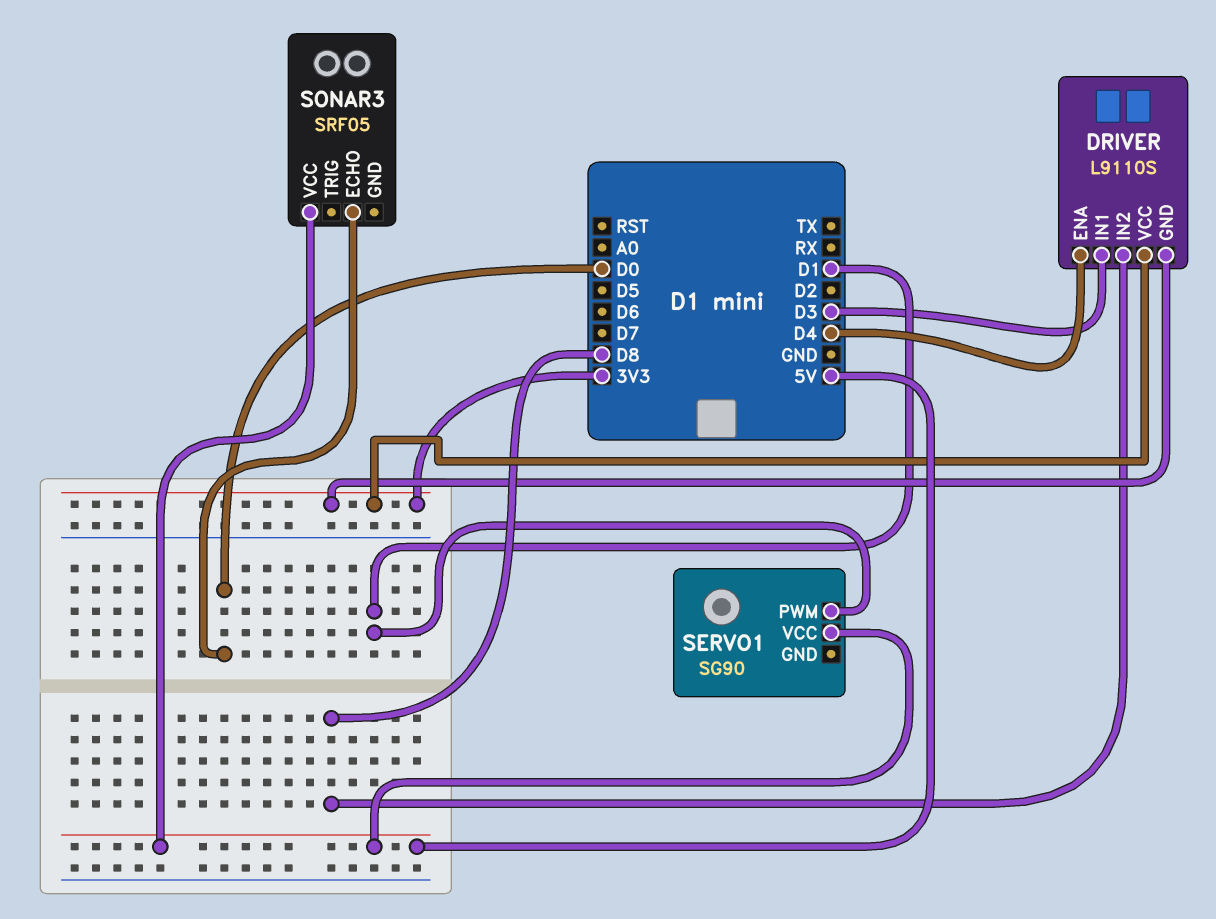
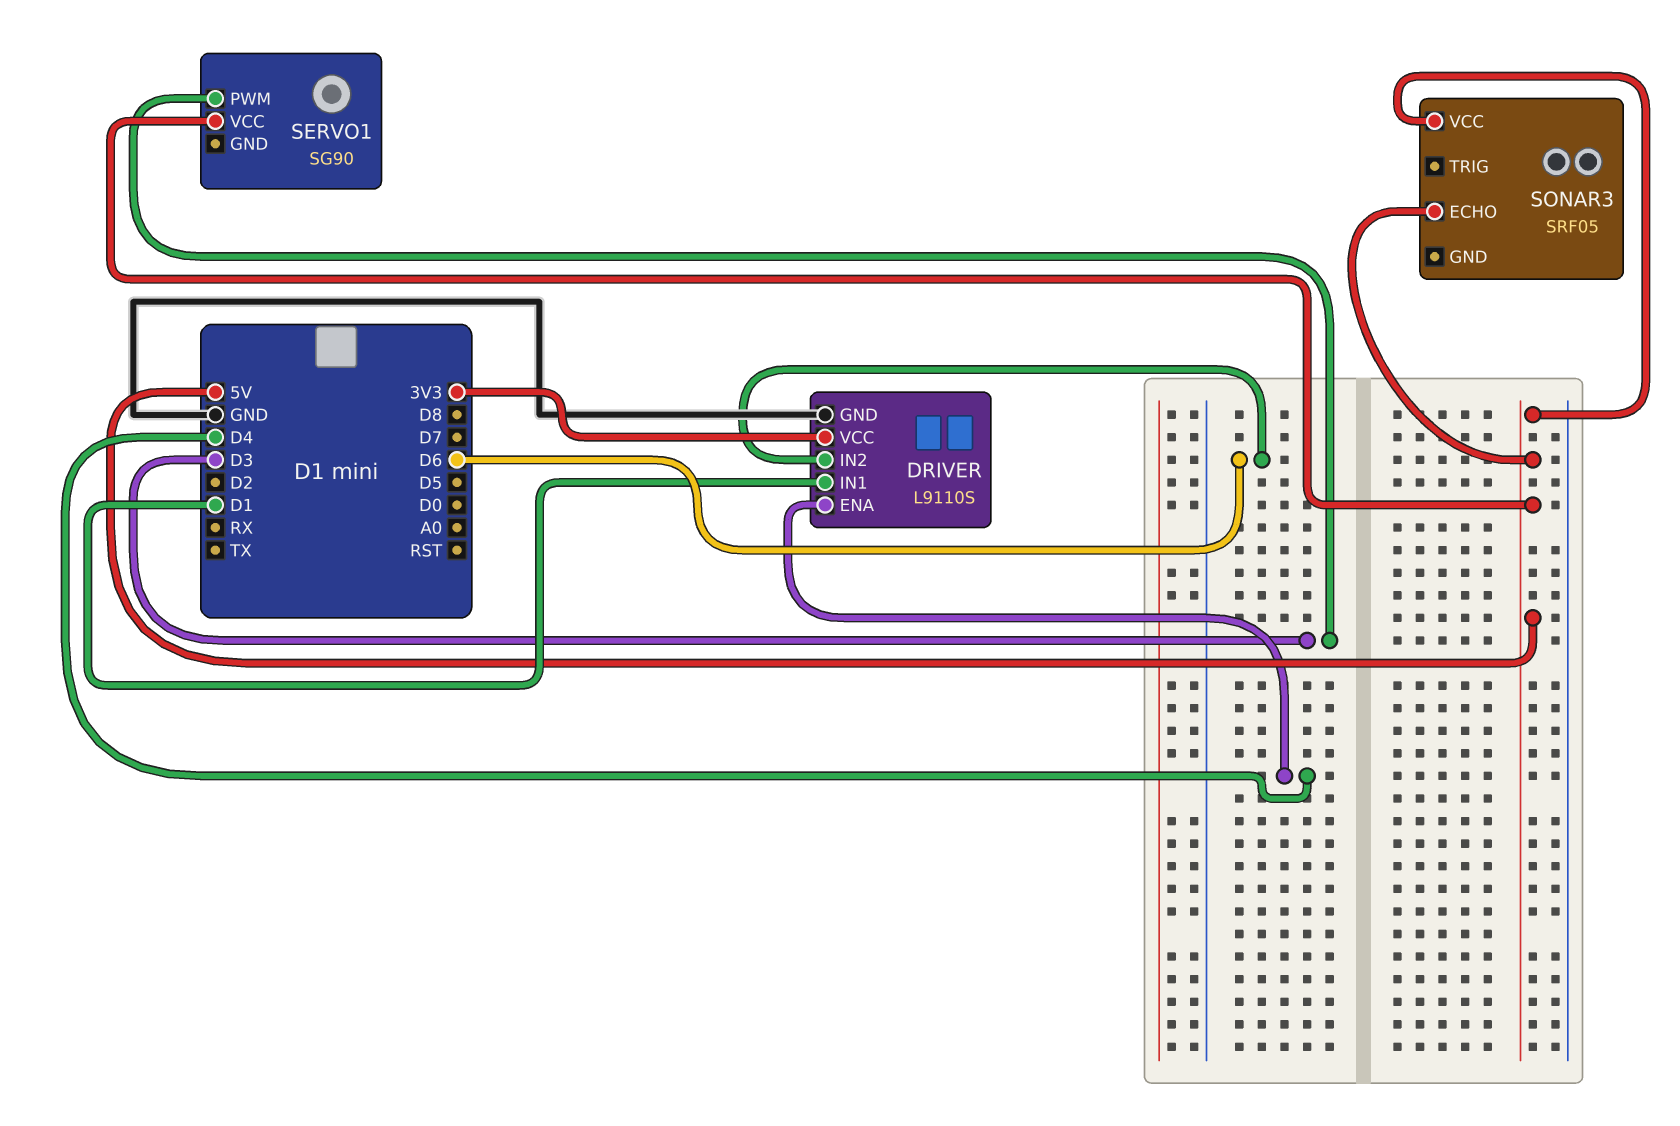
DRIVER pin GND: 3V3 -> GND
DRIVER pin IN1: D3 -> D1
DRIVER pin IN2: D8 -> D6
SERVO1 pin PWM: D1 -> D3
SONAR3 pin ECHO: D0 -> 5V

